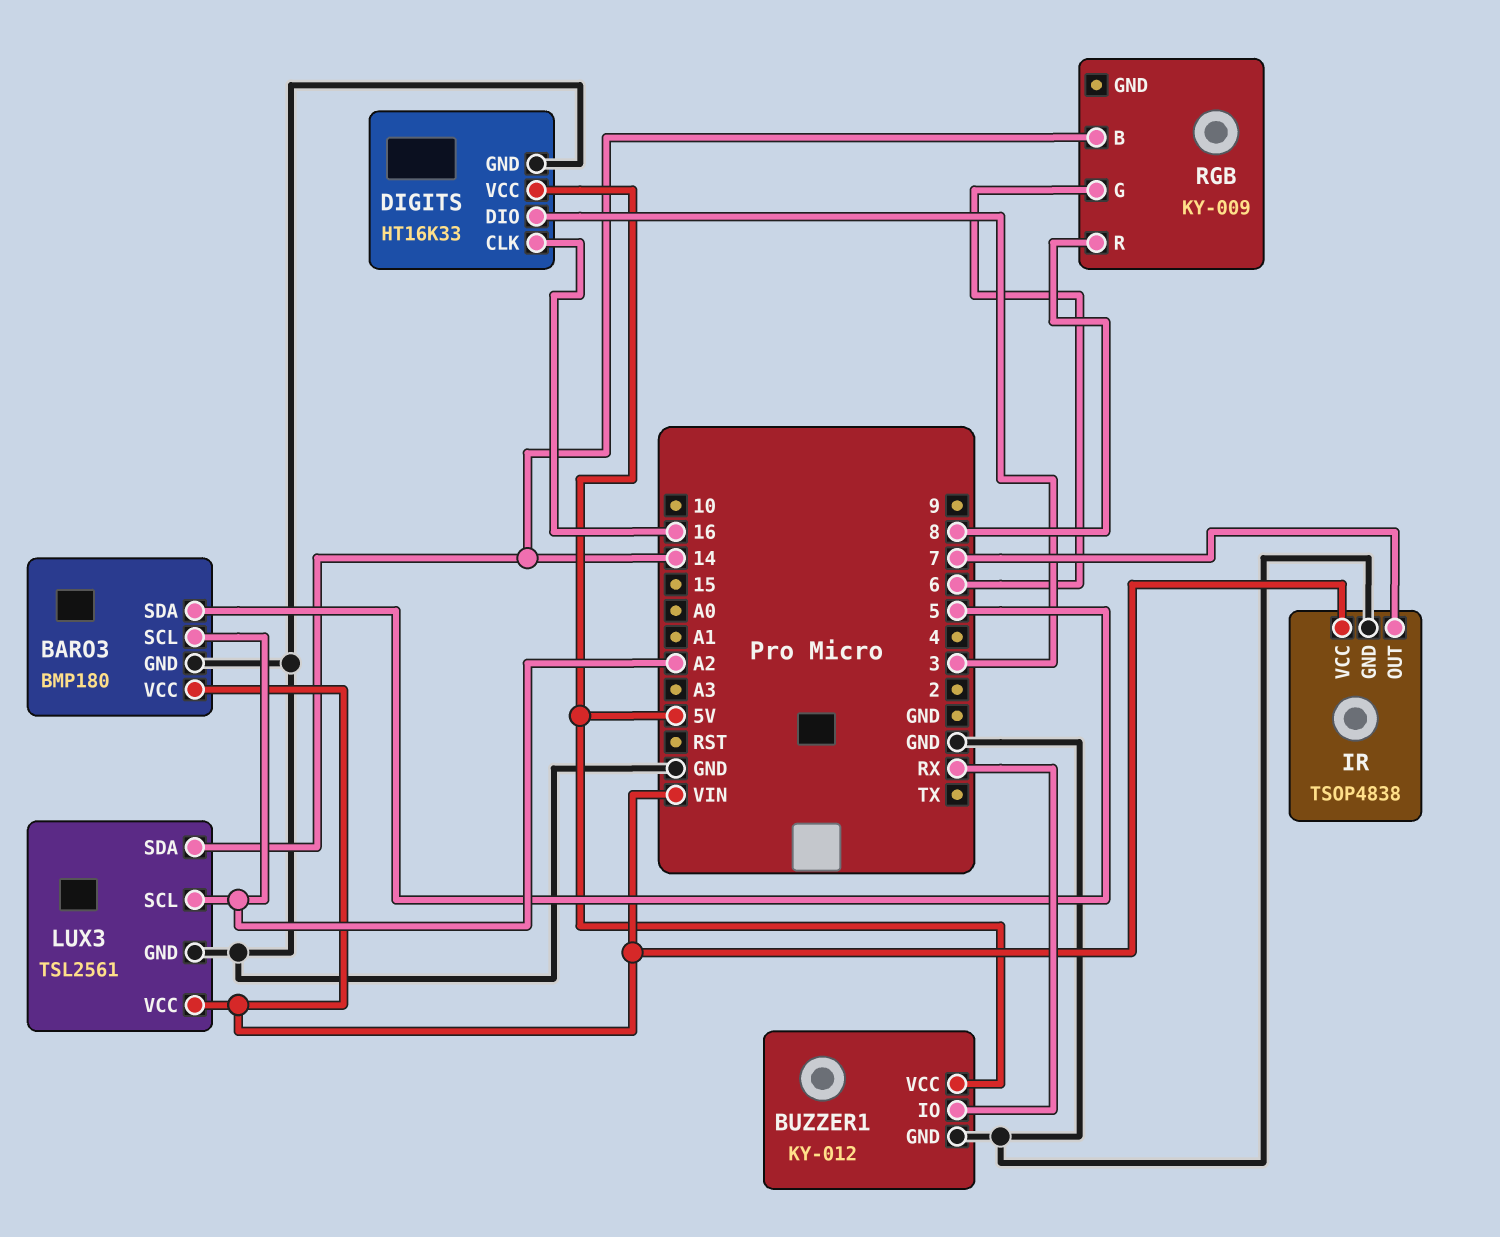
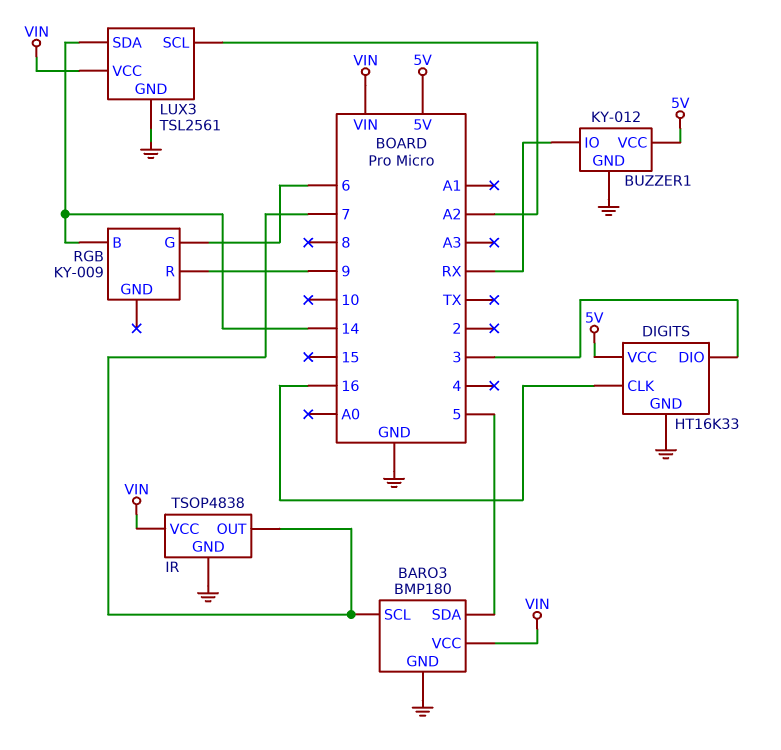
BARO3 pin SCL: A2 -> 7
RGB pin R: 8 -> 9

